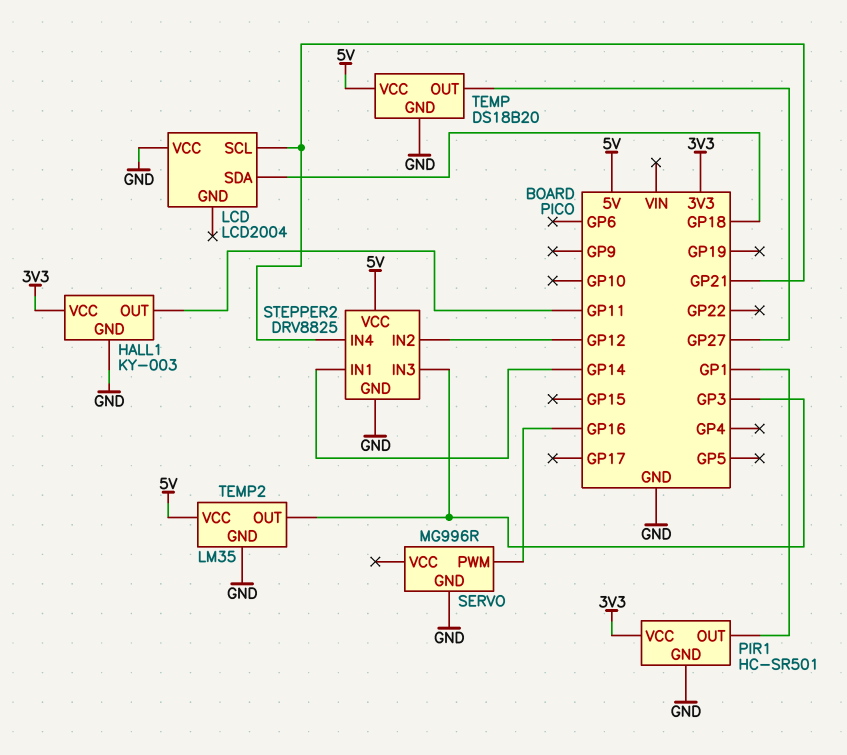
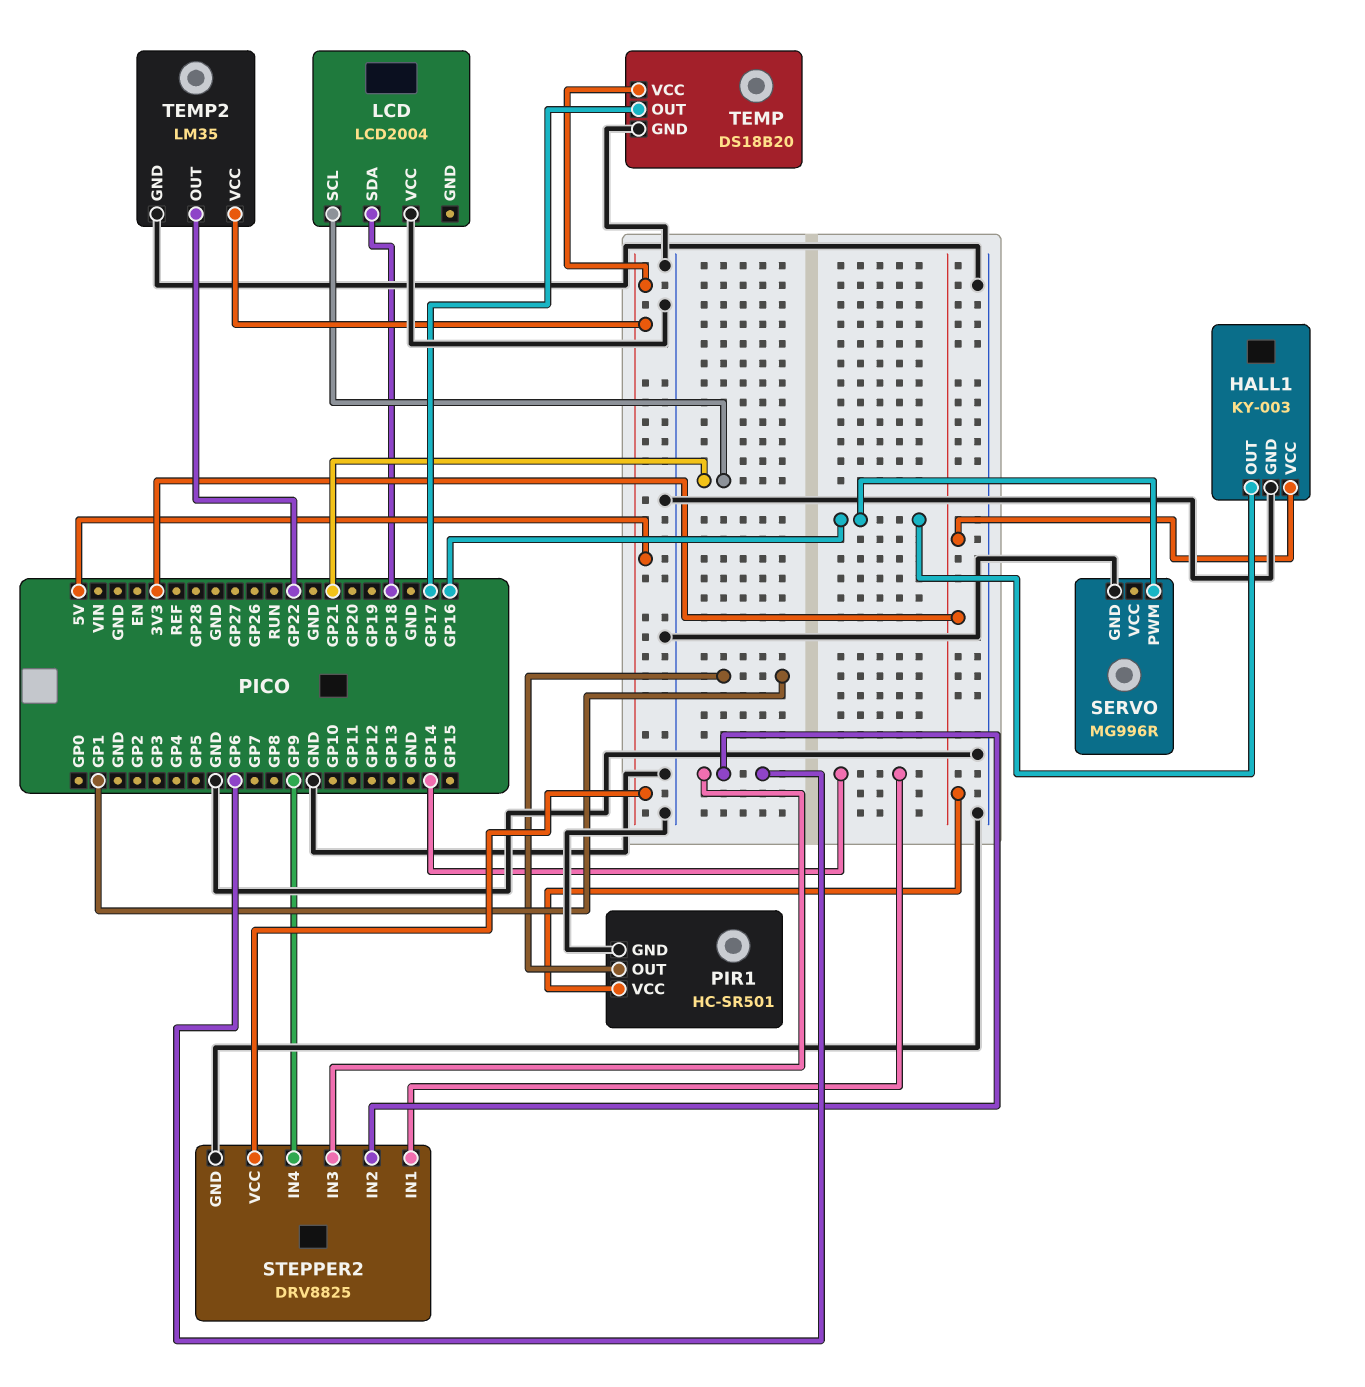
HALL1 pin OUT: GP11 -> GP16
STEPPER2 pin IN2: GP12 -> GP6
STEPPER2 pin IN3: GP3 -> GP6
STEPPER2 pin IN4: GP21 -> GP9
TEMP pin OUT: GP27 -> GP17
TEMP2 pin OUT: GP3 -> GP22

